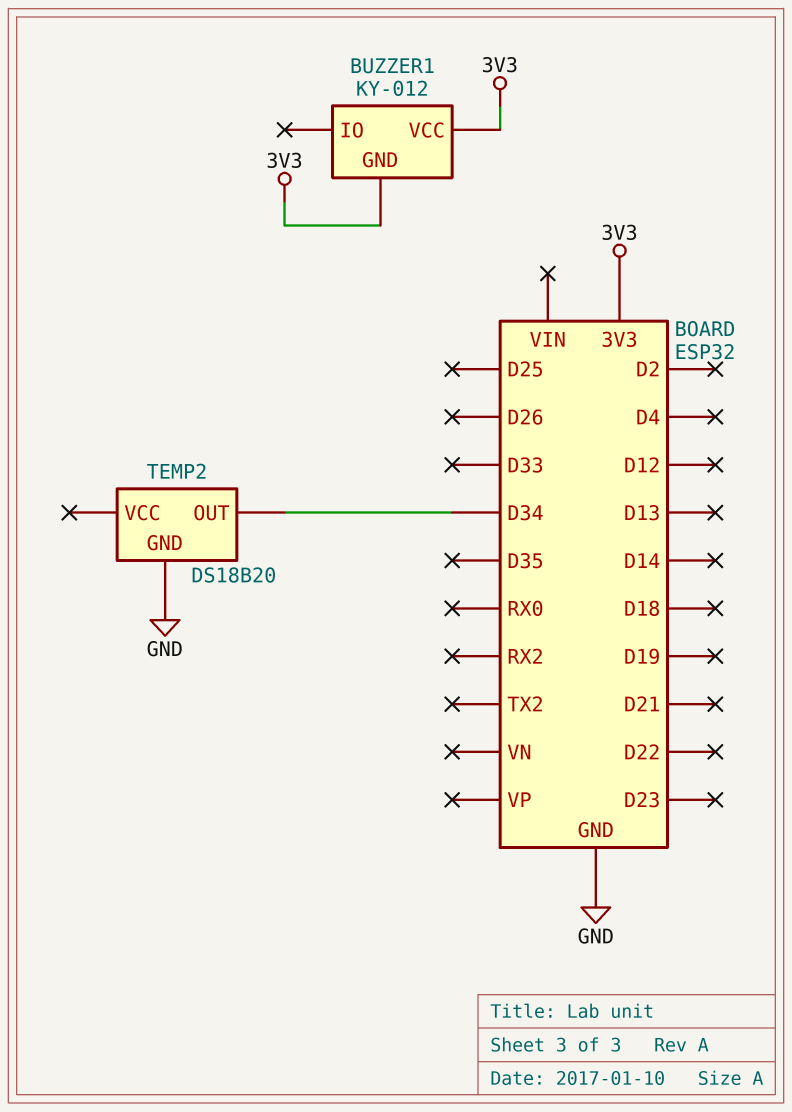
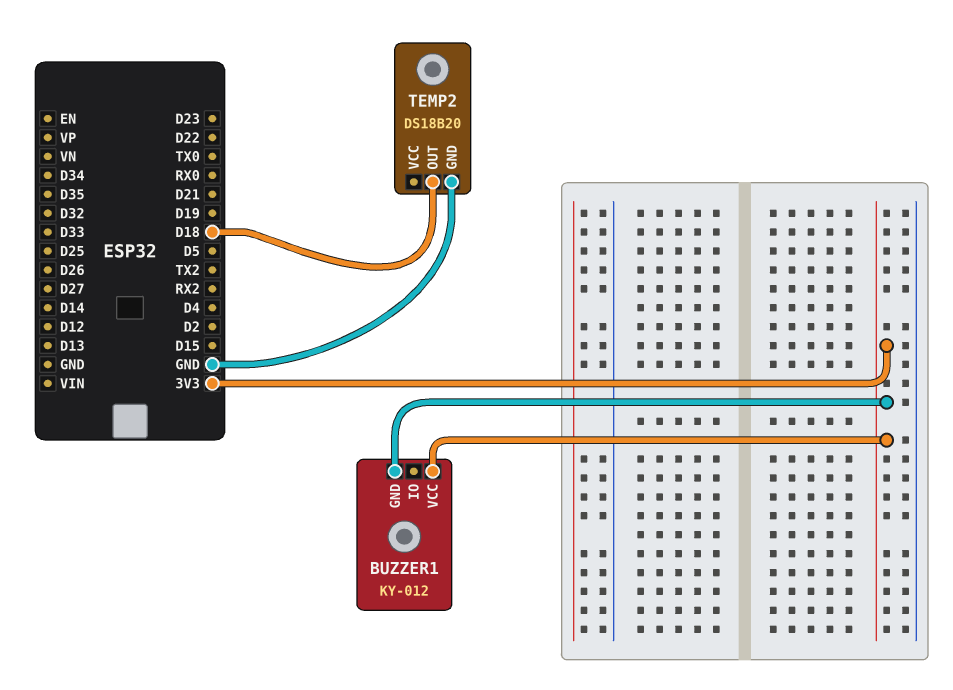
TEMP2 pin OUT: D34 -> D18

